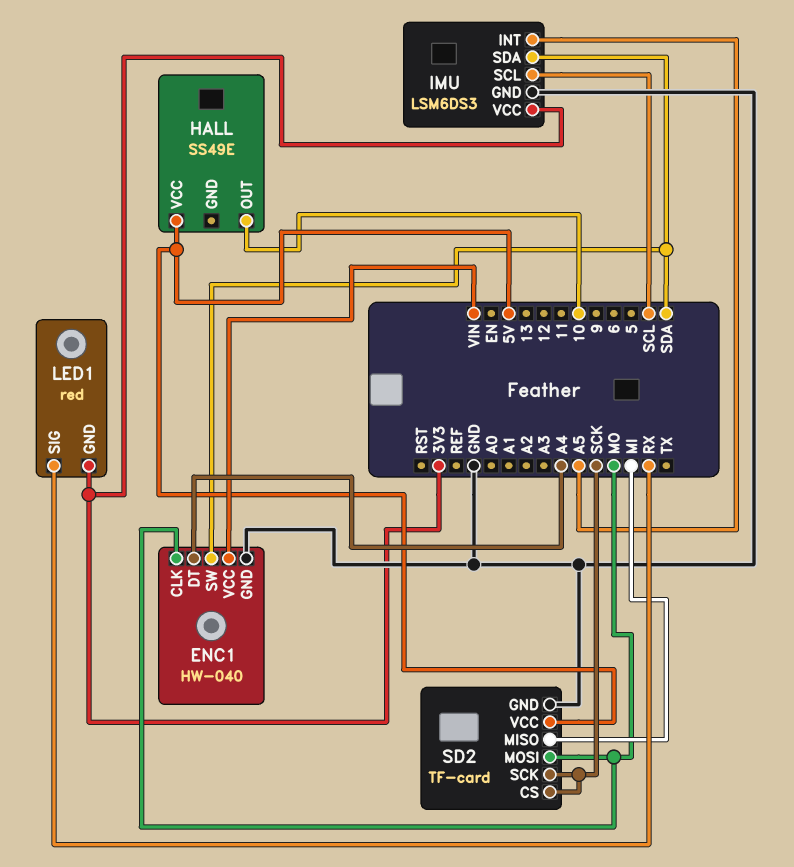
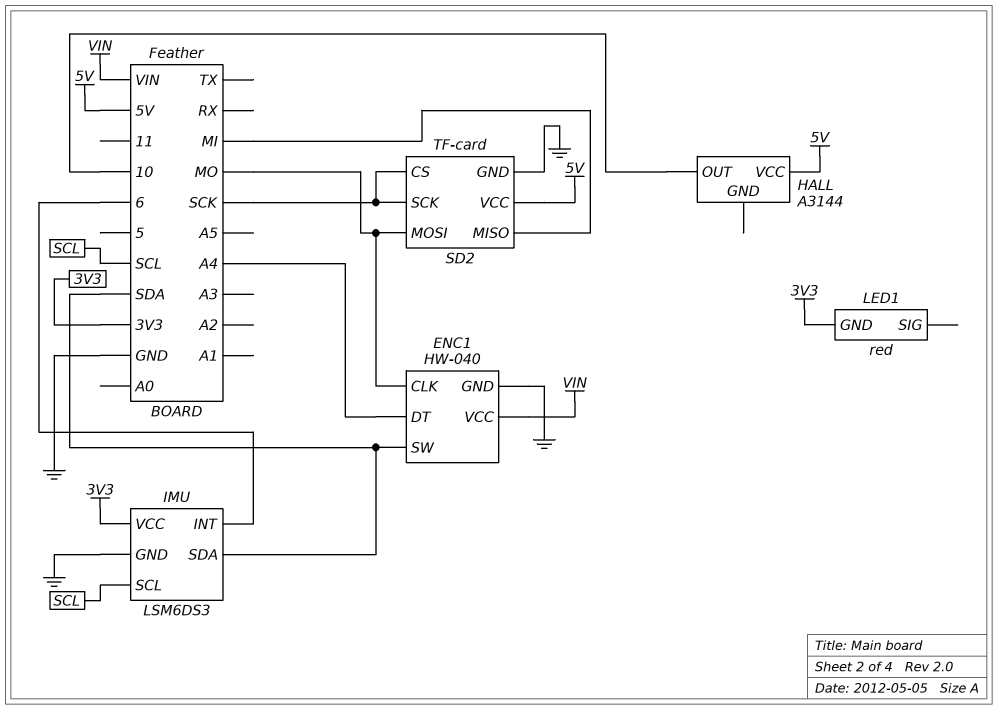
HALL: SS49E -> A3144
IMU pin INT: A5 -> 6
LED1 pin SIG: RX -> none

